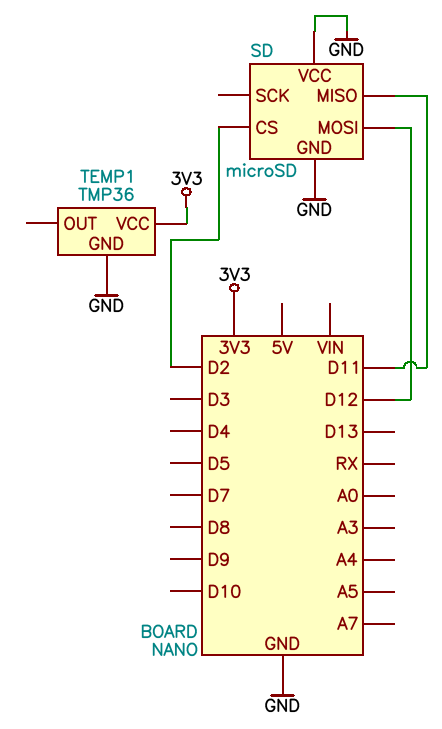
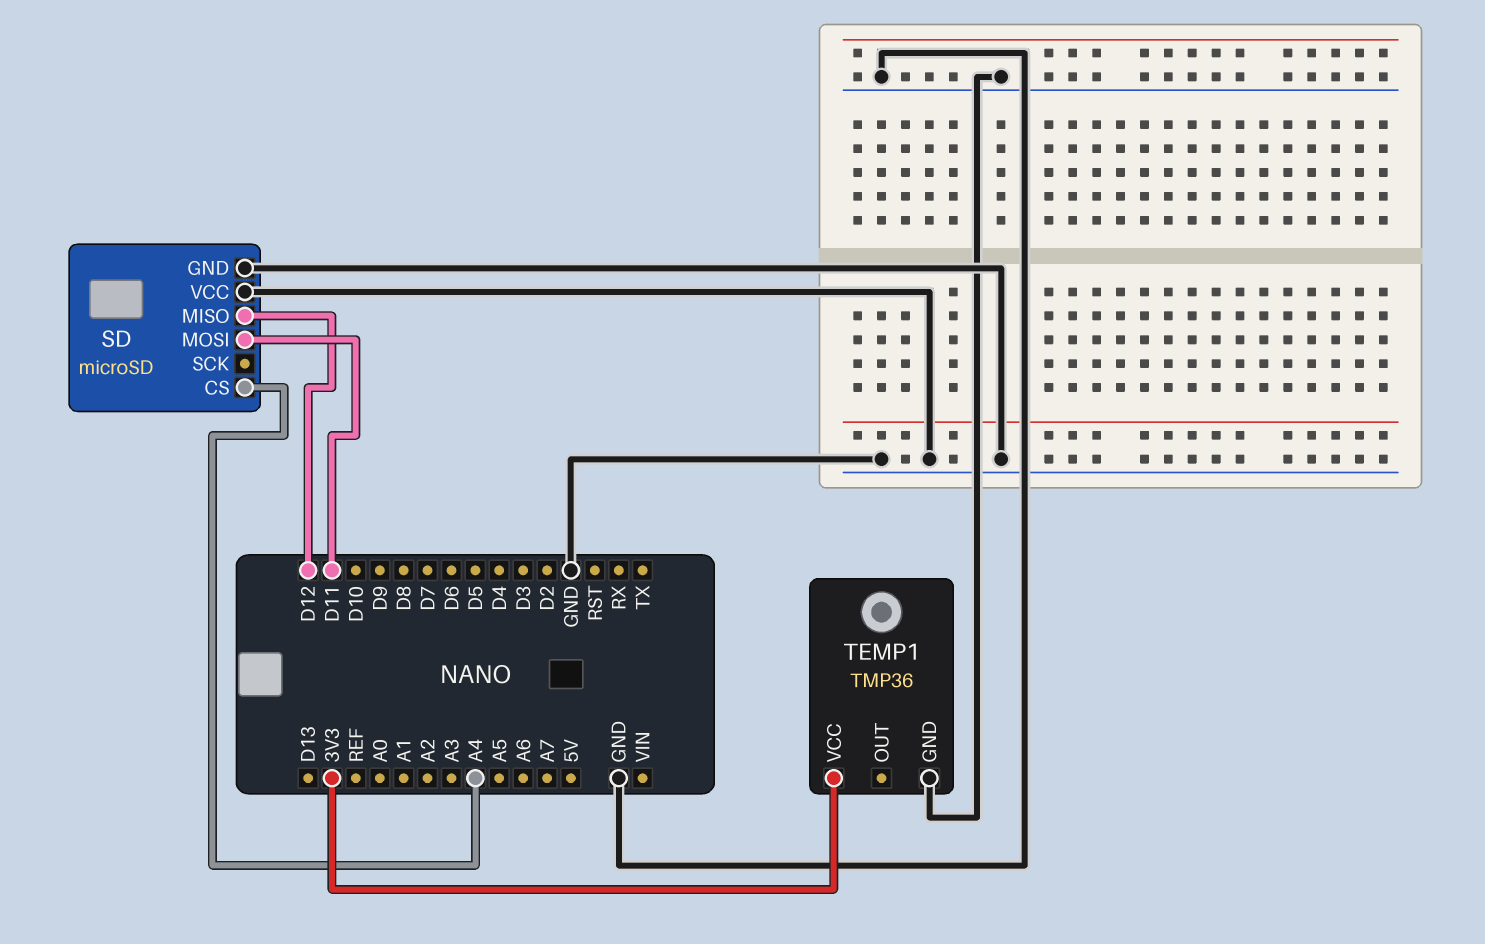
SD pin CS: D2 -> A4
SD pin MISO: D11 -> D12
SD pin MOSI: D12 -> D11

